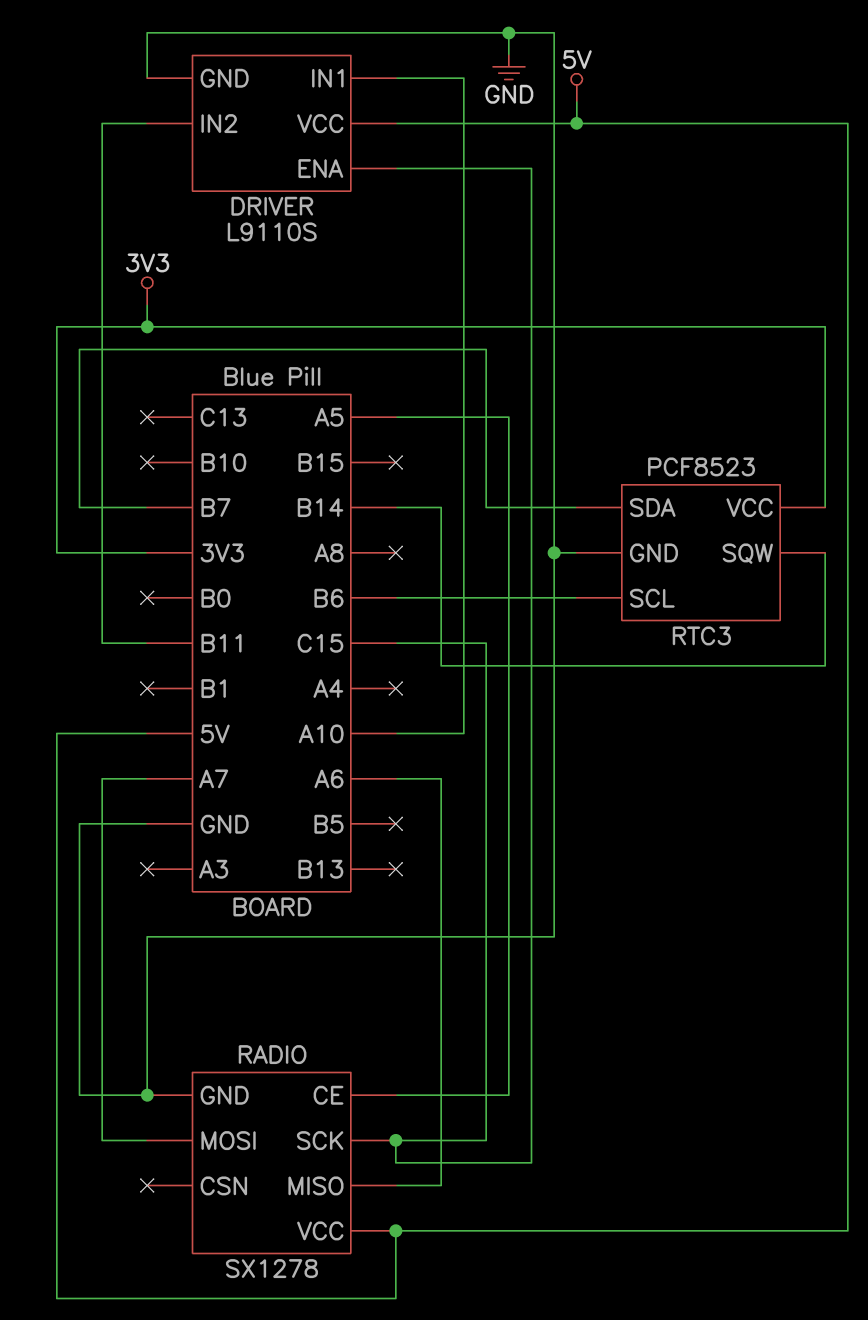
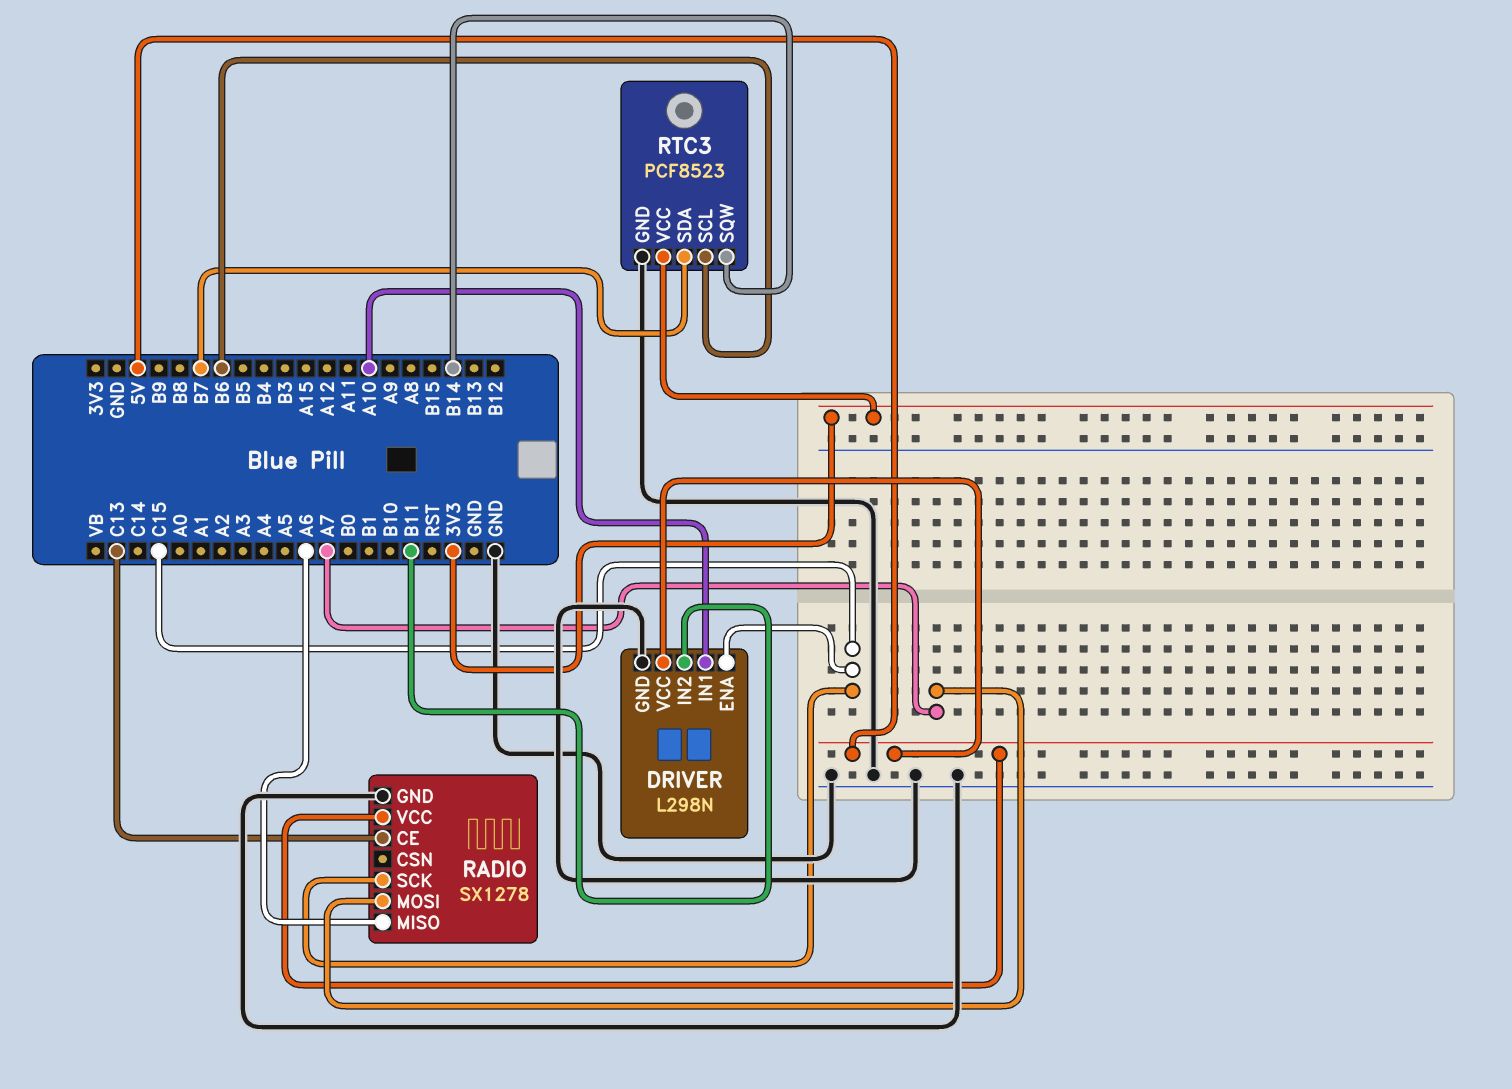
DRIVER: L9110S -> L298N
RADIO pin CE: A5 -> C13

